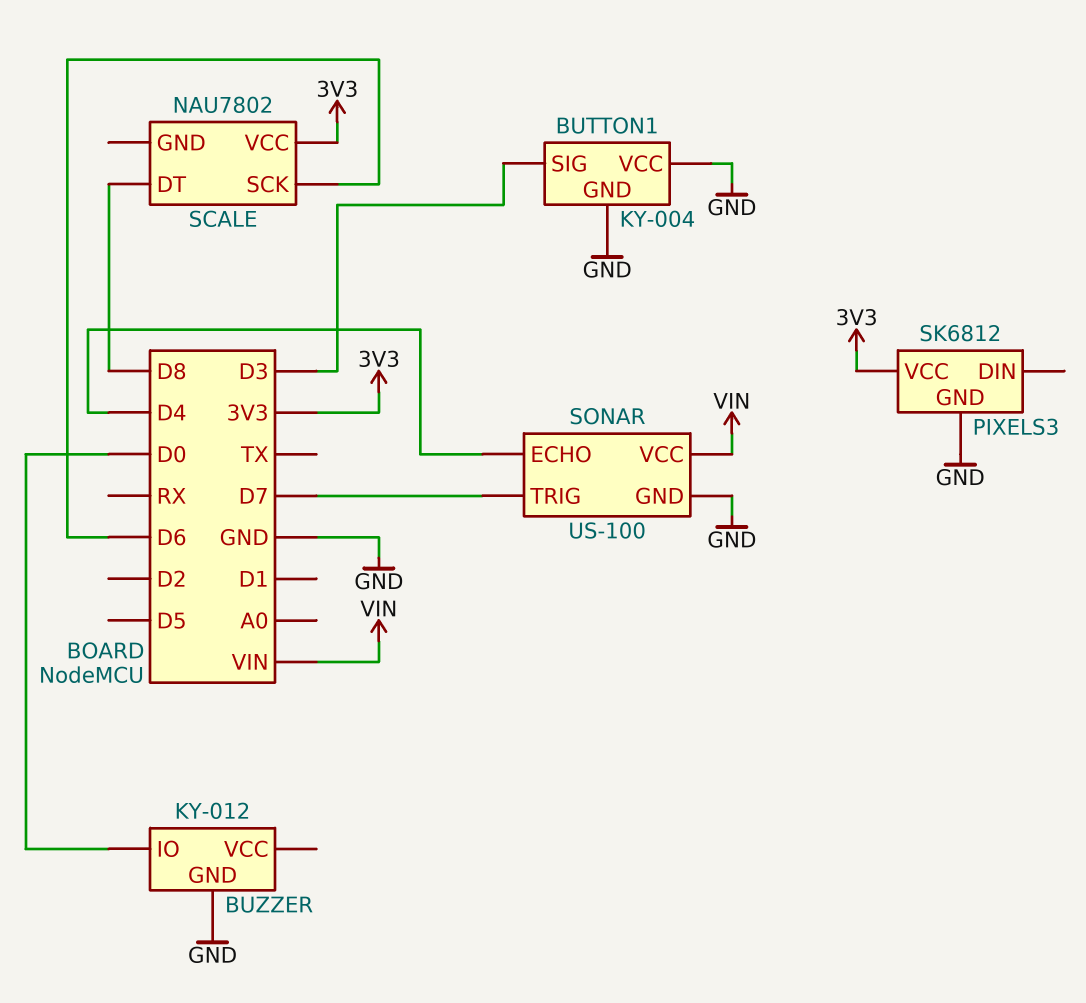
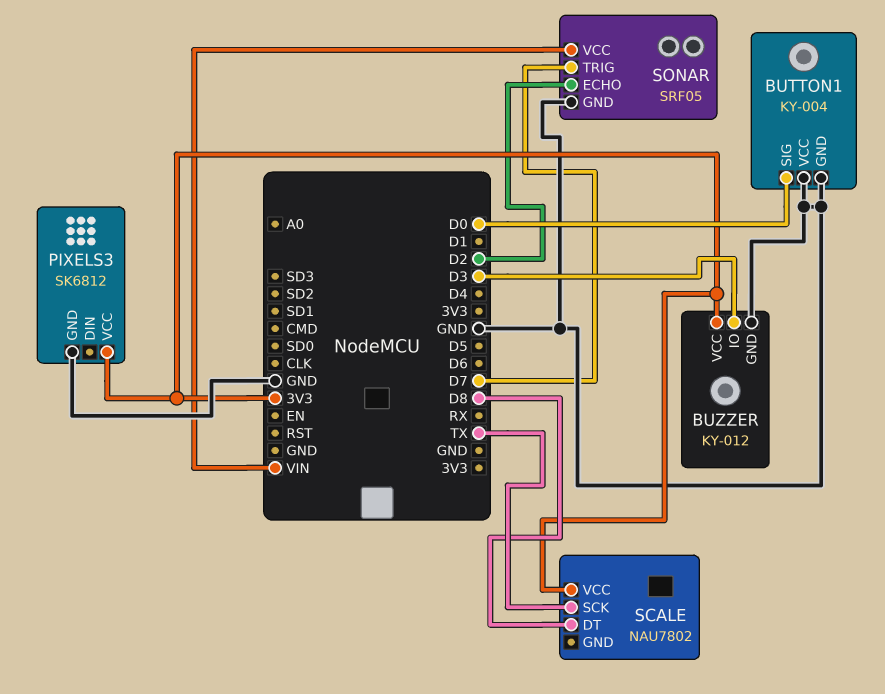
BUTTON1 pin SIG: D3 -> D0
BUZZER pin IO: D0 -> D3
BUZZER pin VCC: none -> 3V3
SCALE pin SCK: D6 -> TX
SONAR: US-100 -> SRF05
SONAR pin ECHO: D4 -> D2

